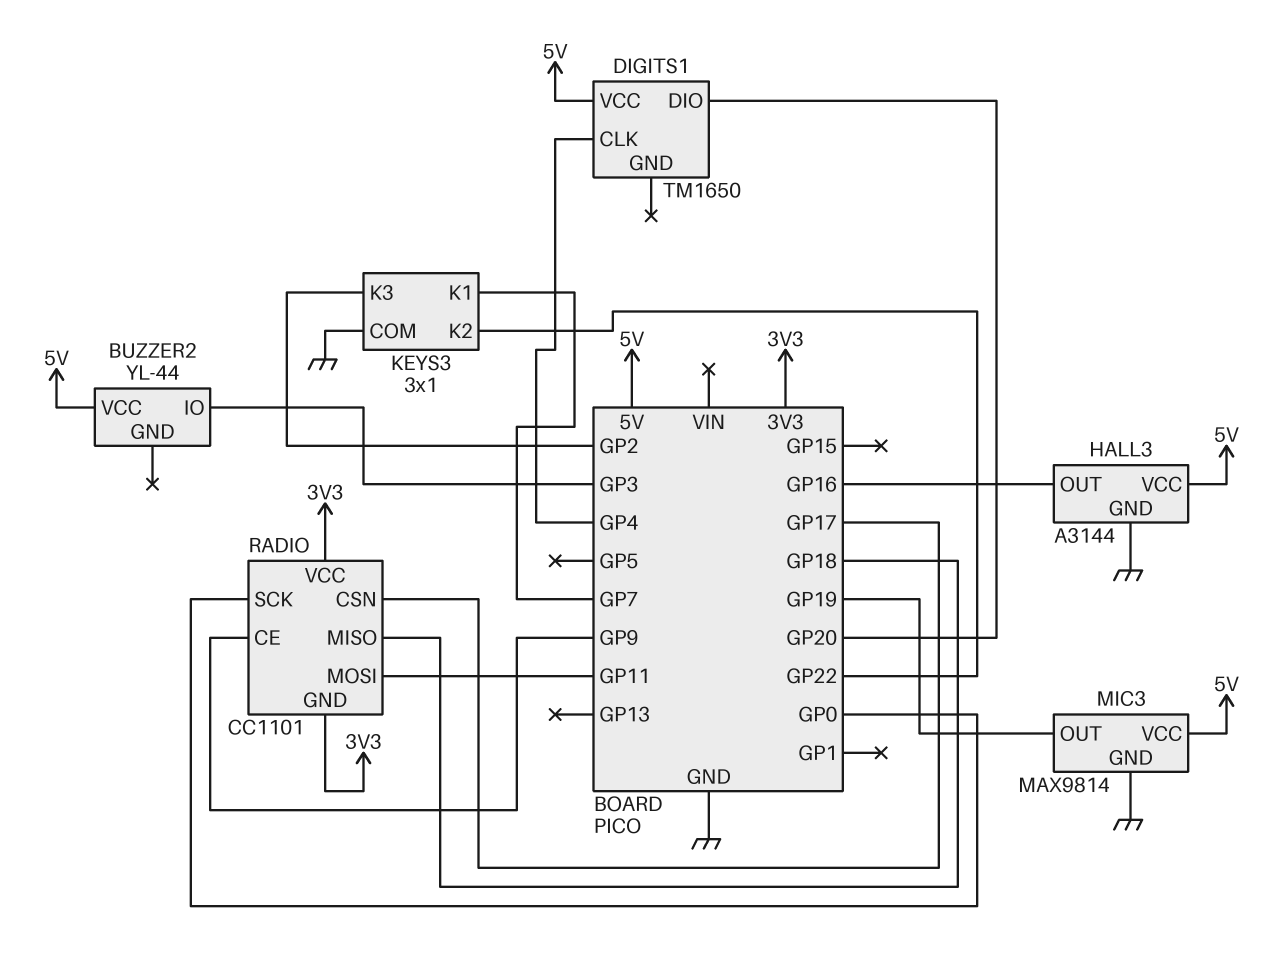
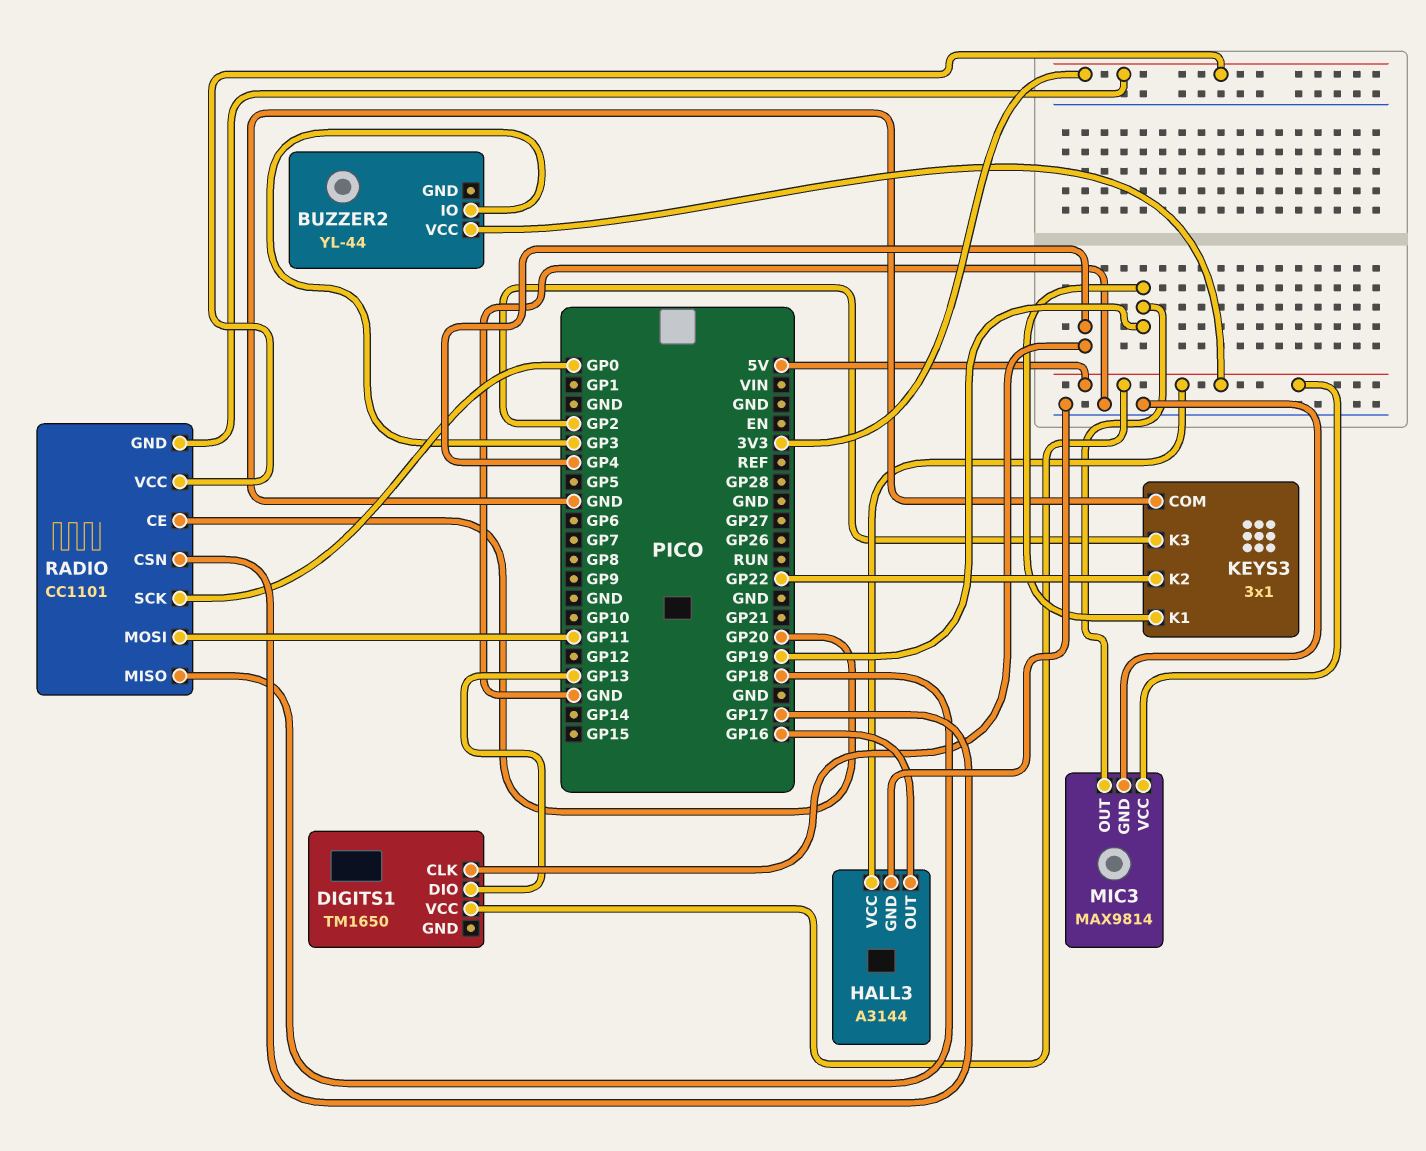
DIGITS1 pin DIO: GP20 -> GP13
KEYS3 pin K1: GP7 -> GP19
RADIO pin CE: GP9 -> GP20

